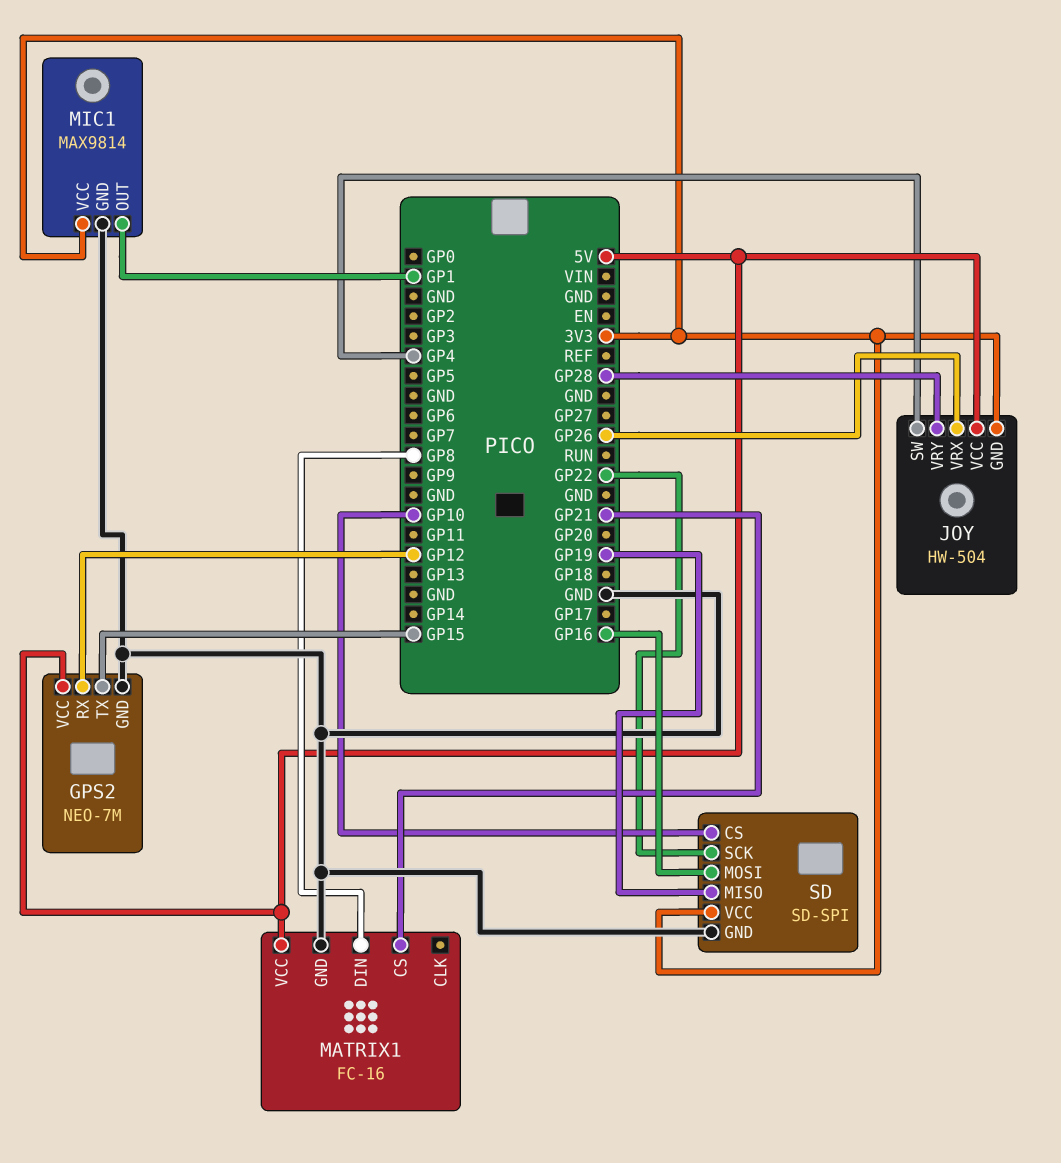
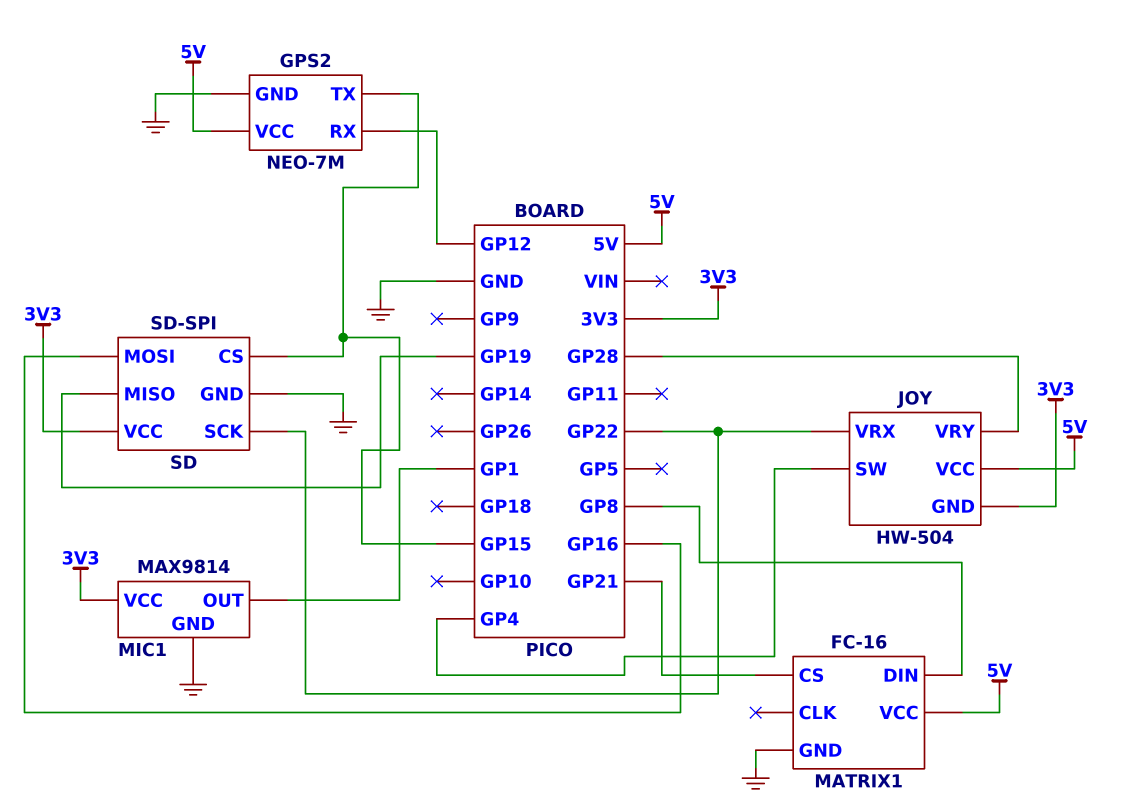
JOY pin VRX: GP26 -> GP22
SD pin CS: GP10 -> GP15

